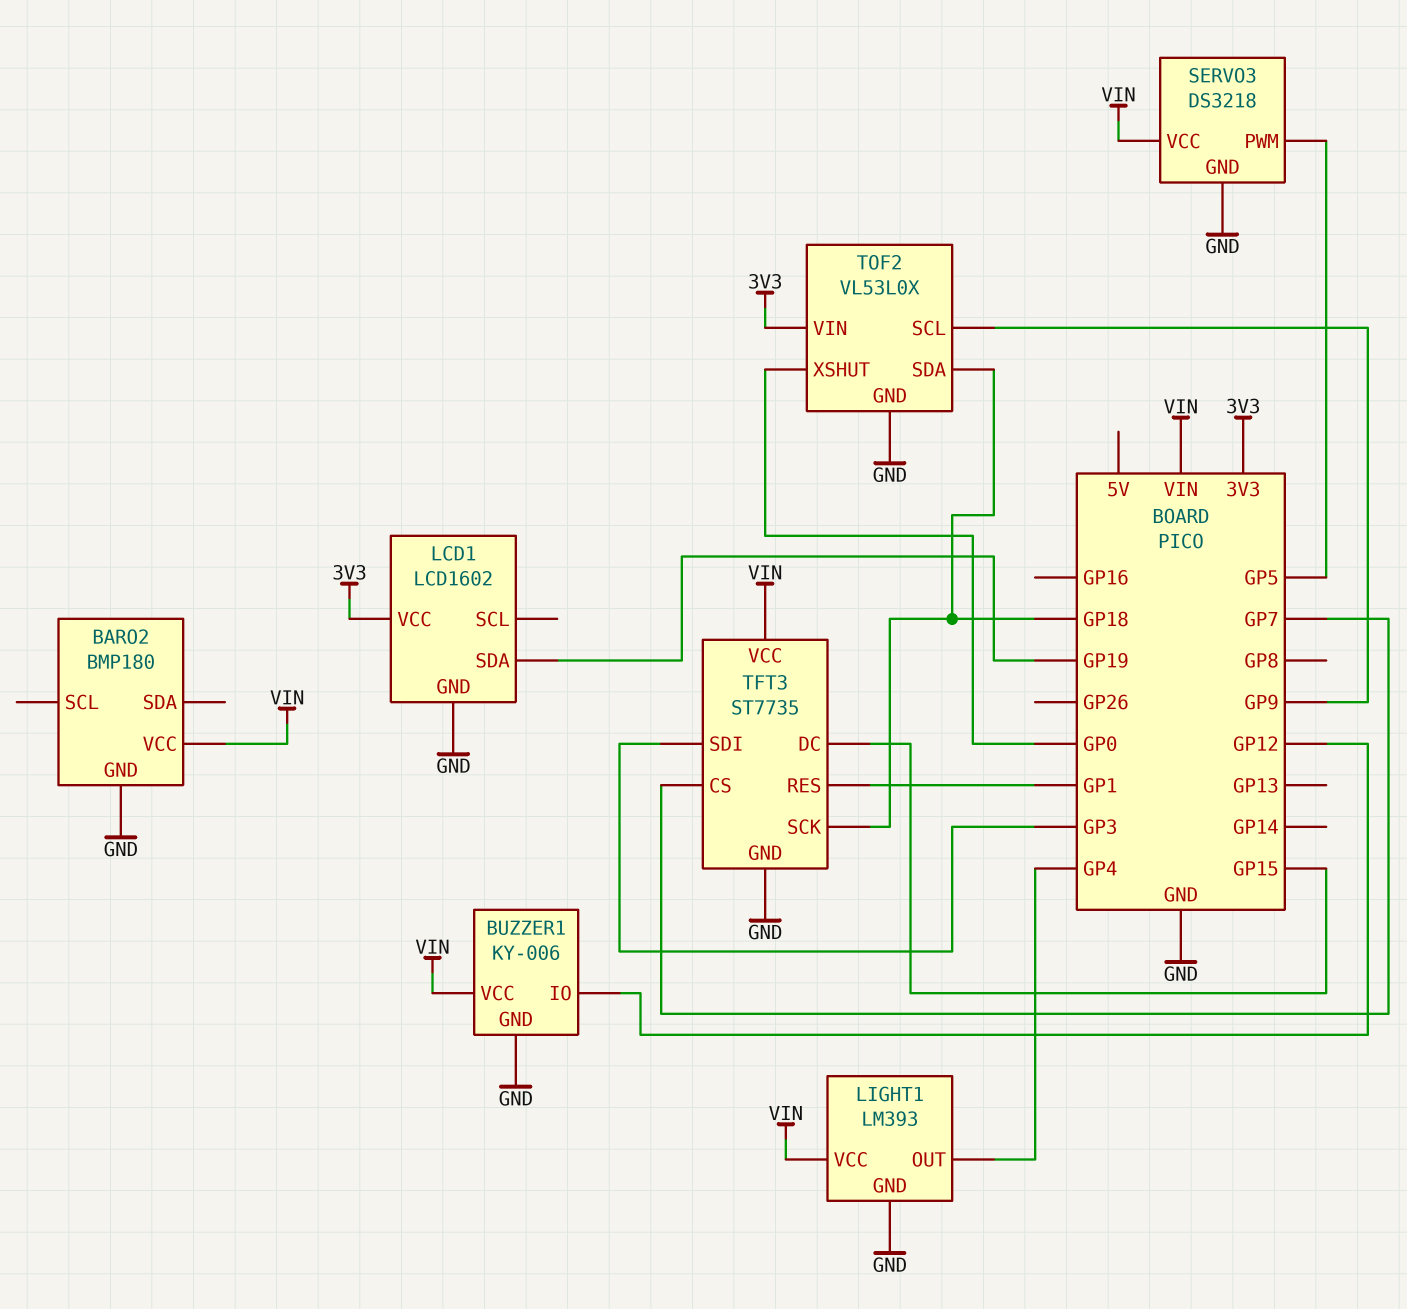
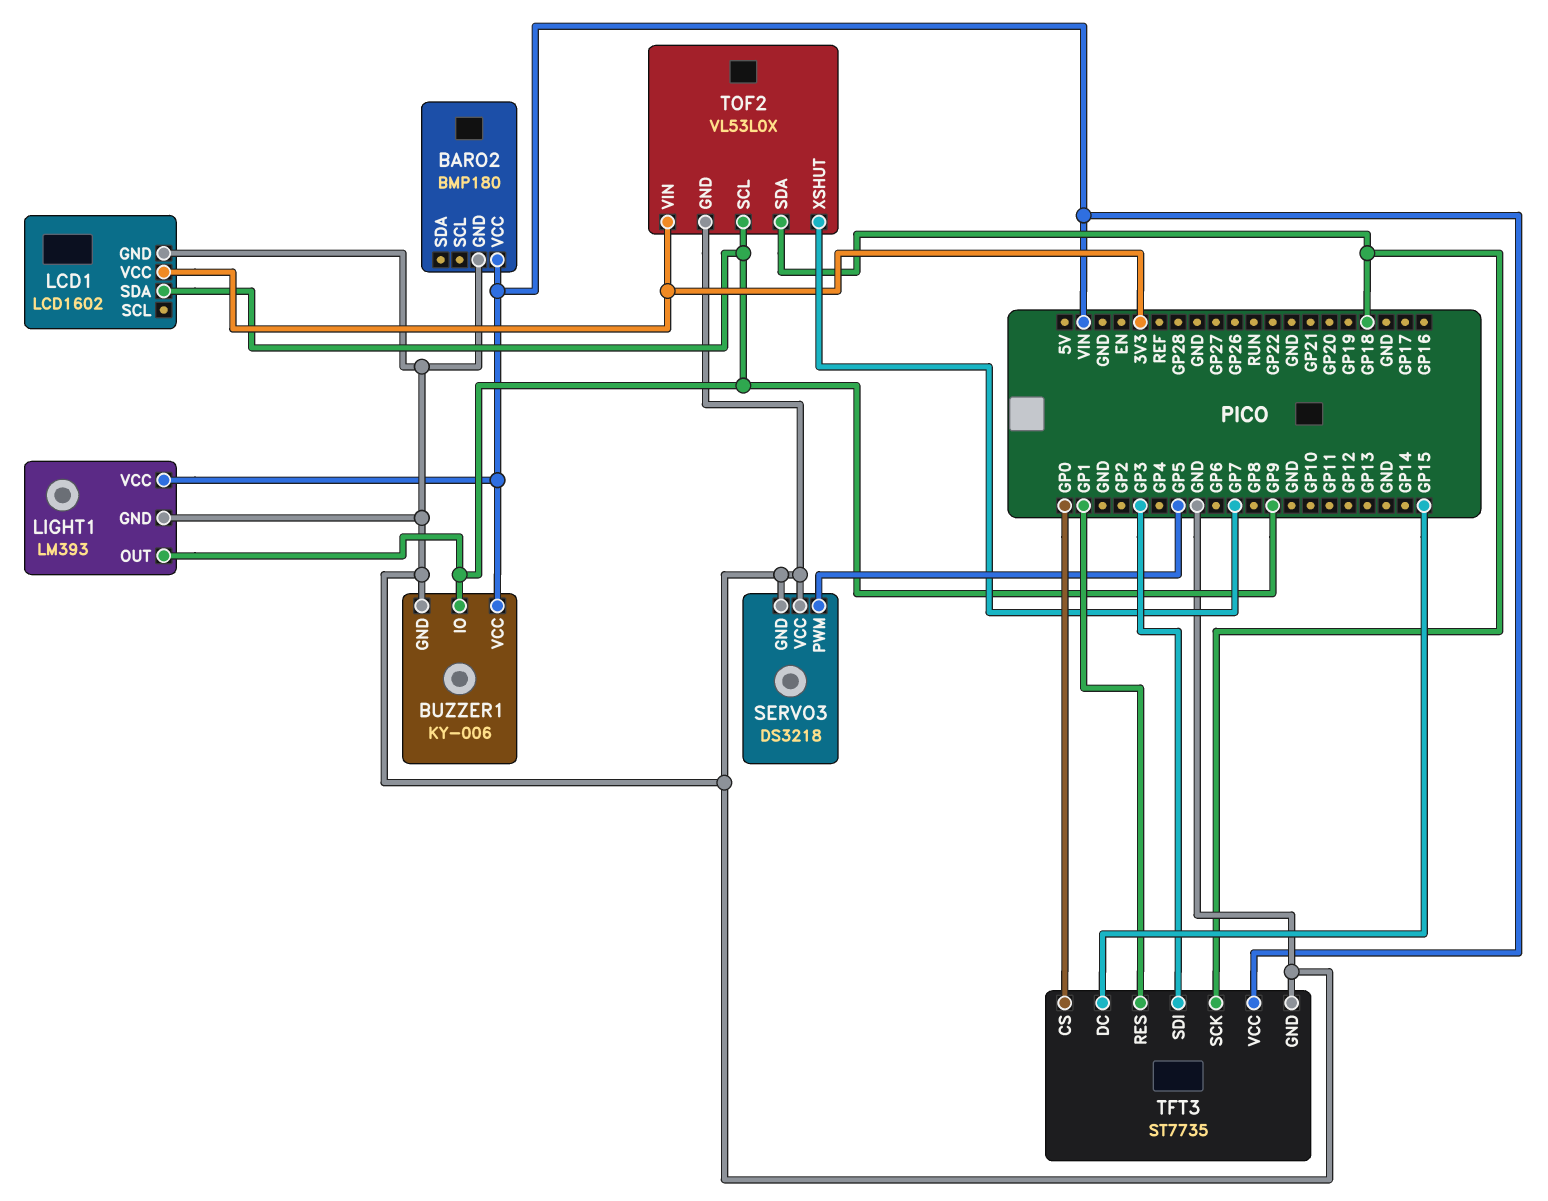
BUZZER1 pin IO: GP12 -> GP9
LCD1 pin SDA: GP19 -> GP9
LIGHT1 pin OUT: GP4 -> GP9
SERVO3 pin VCC: VIN -> GND
TFT3 pin CS: GP7 -> GP0
TOF2 pin XSHUT: GP0 -> GP7

